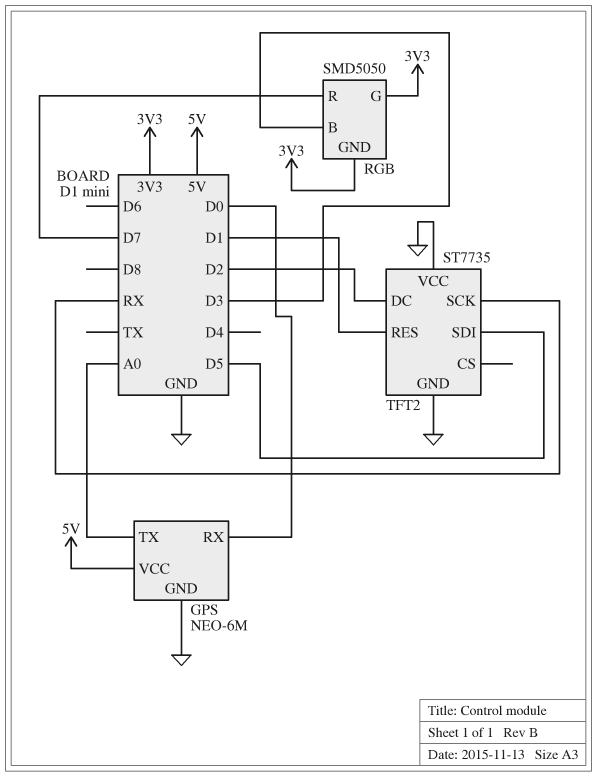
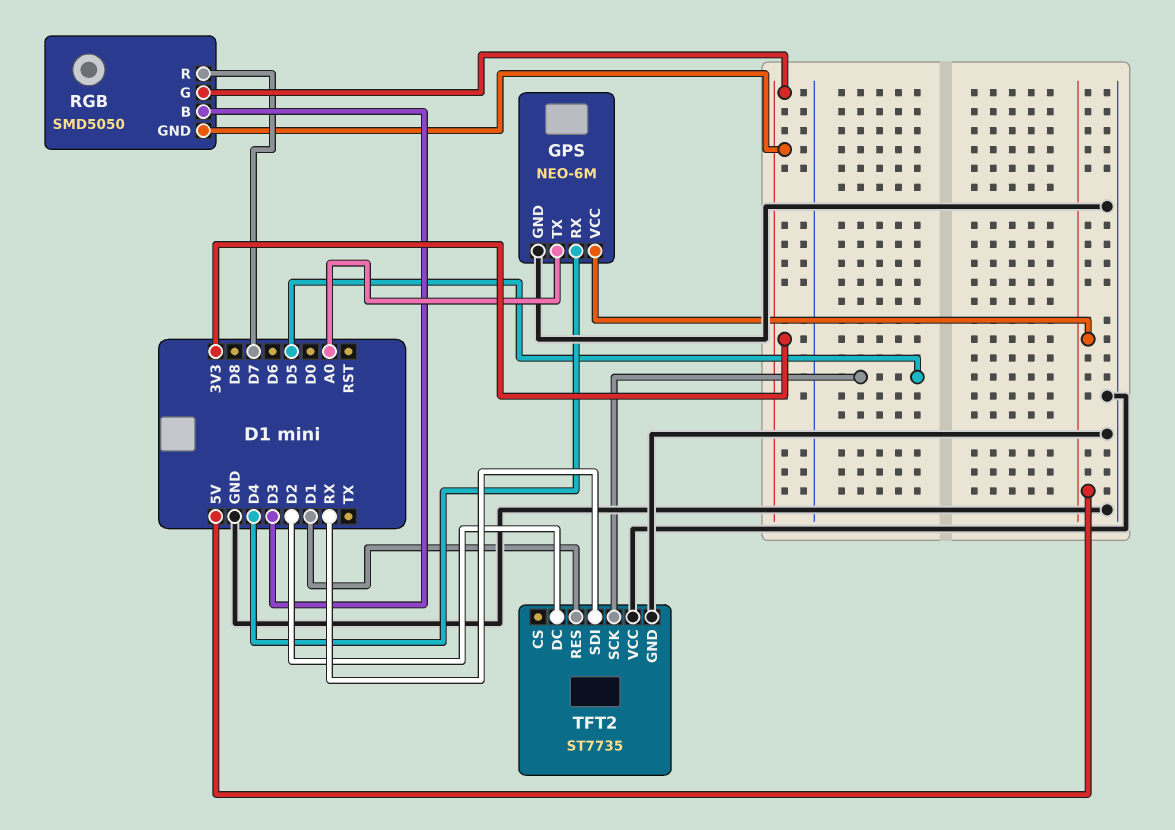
GPS pin RX: D0 -> D4
TFT2 pin SCK: RX -> D5
TFT2 pin SDI: D5 -> RX

